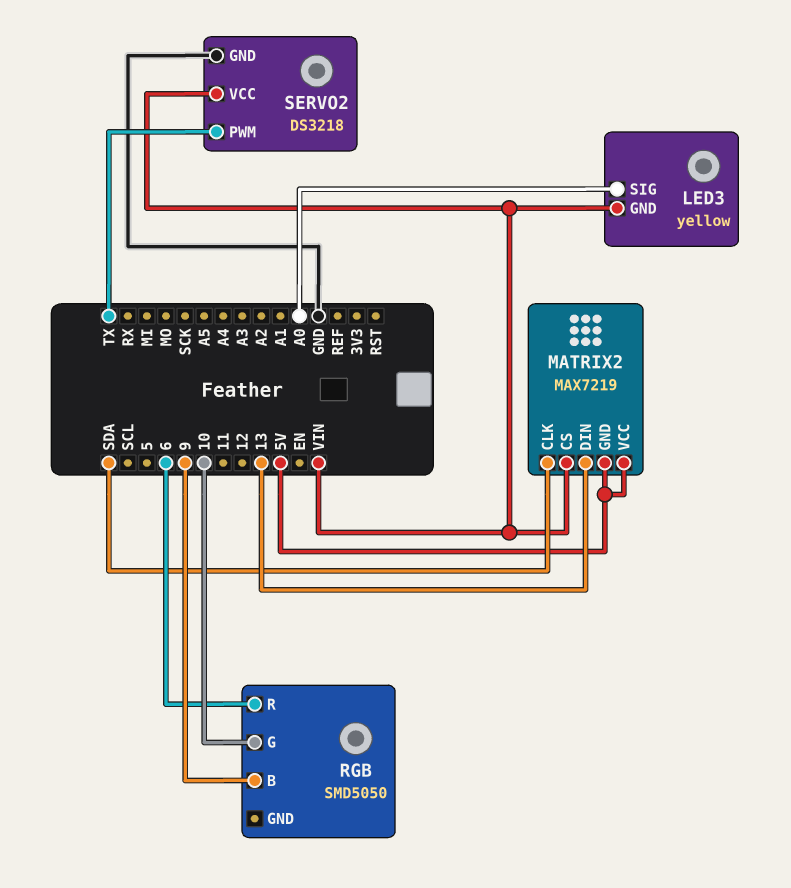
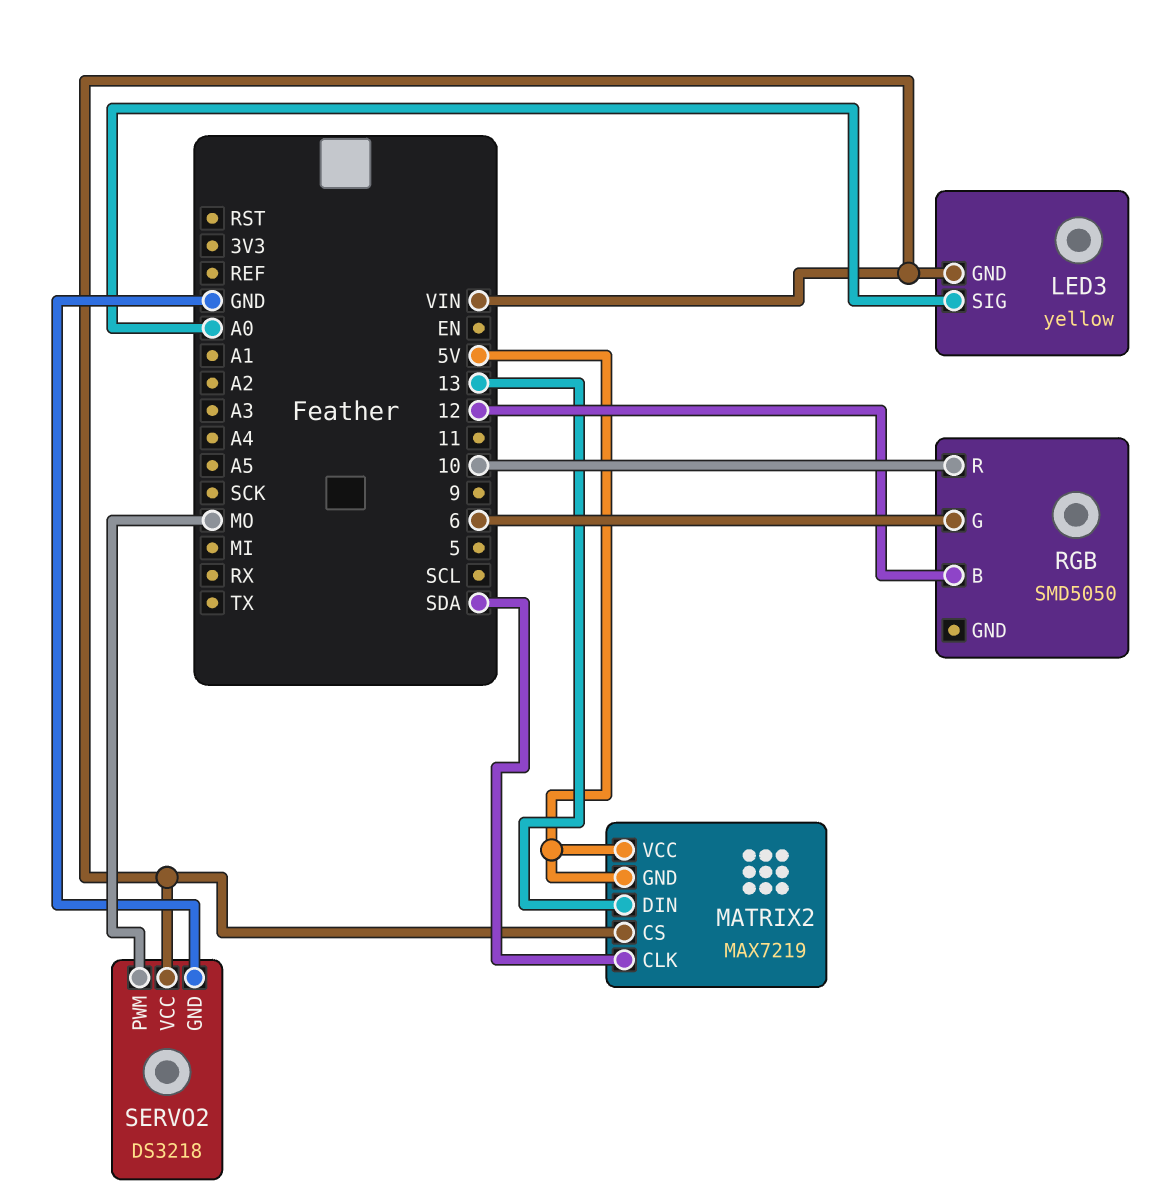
RGB pin B: 9 -> 12
RGB pin G: 10 -> 6
RGB pin R: 6 -> 10
SERVO2 pin PWM: TX -> MO

